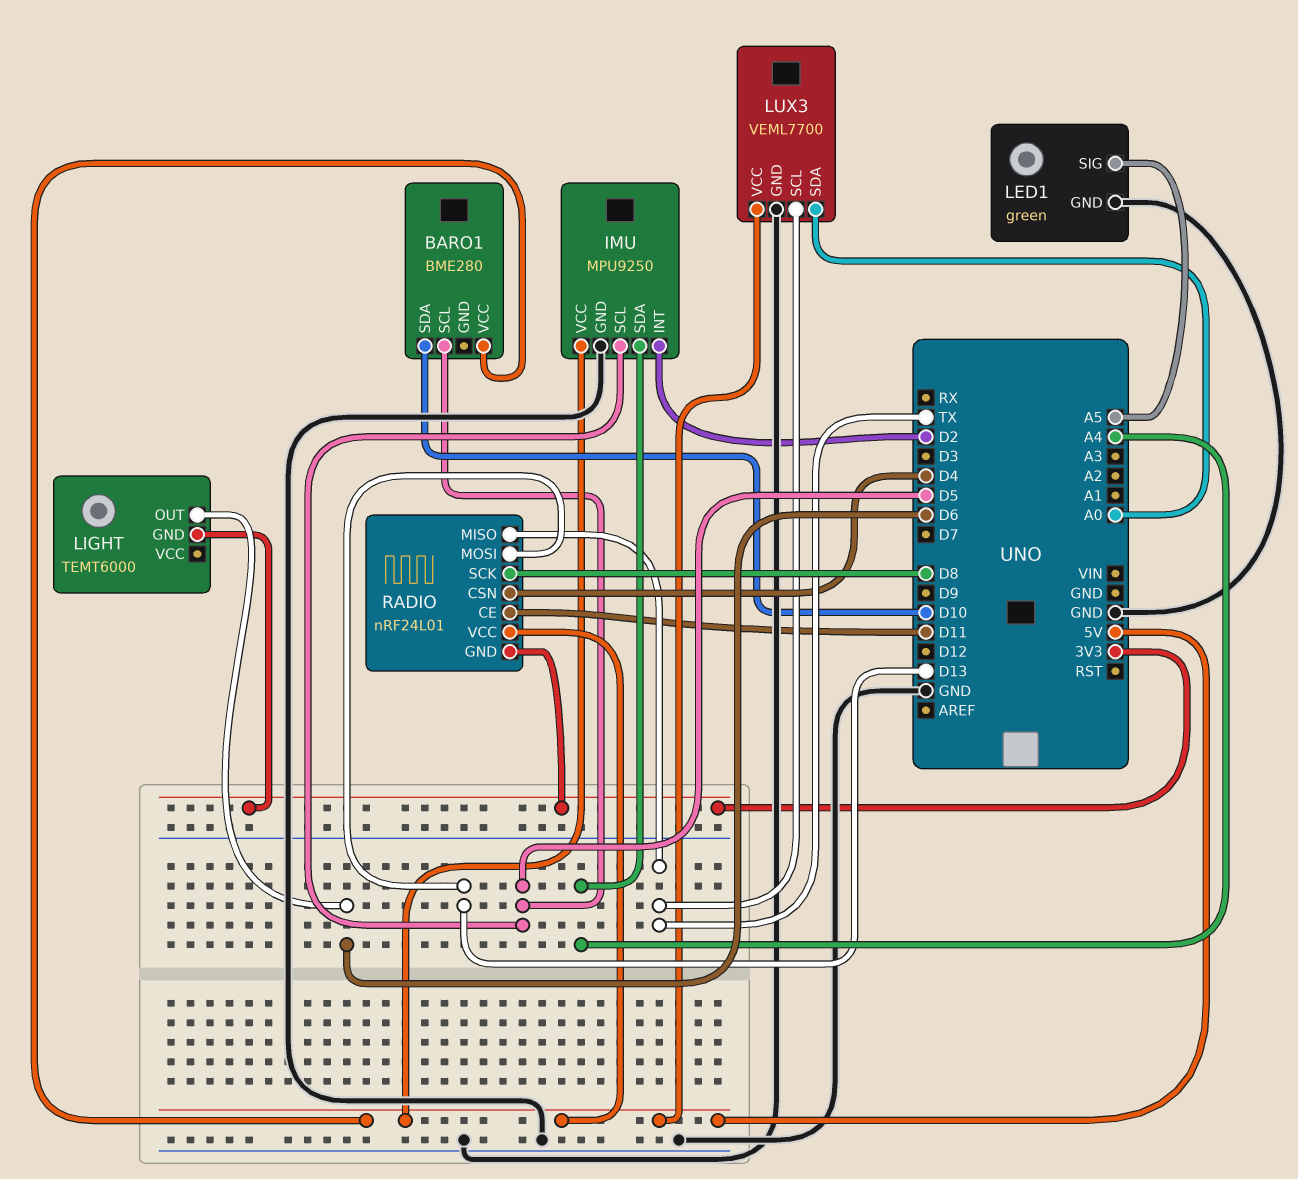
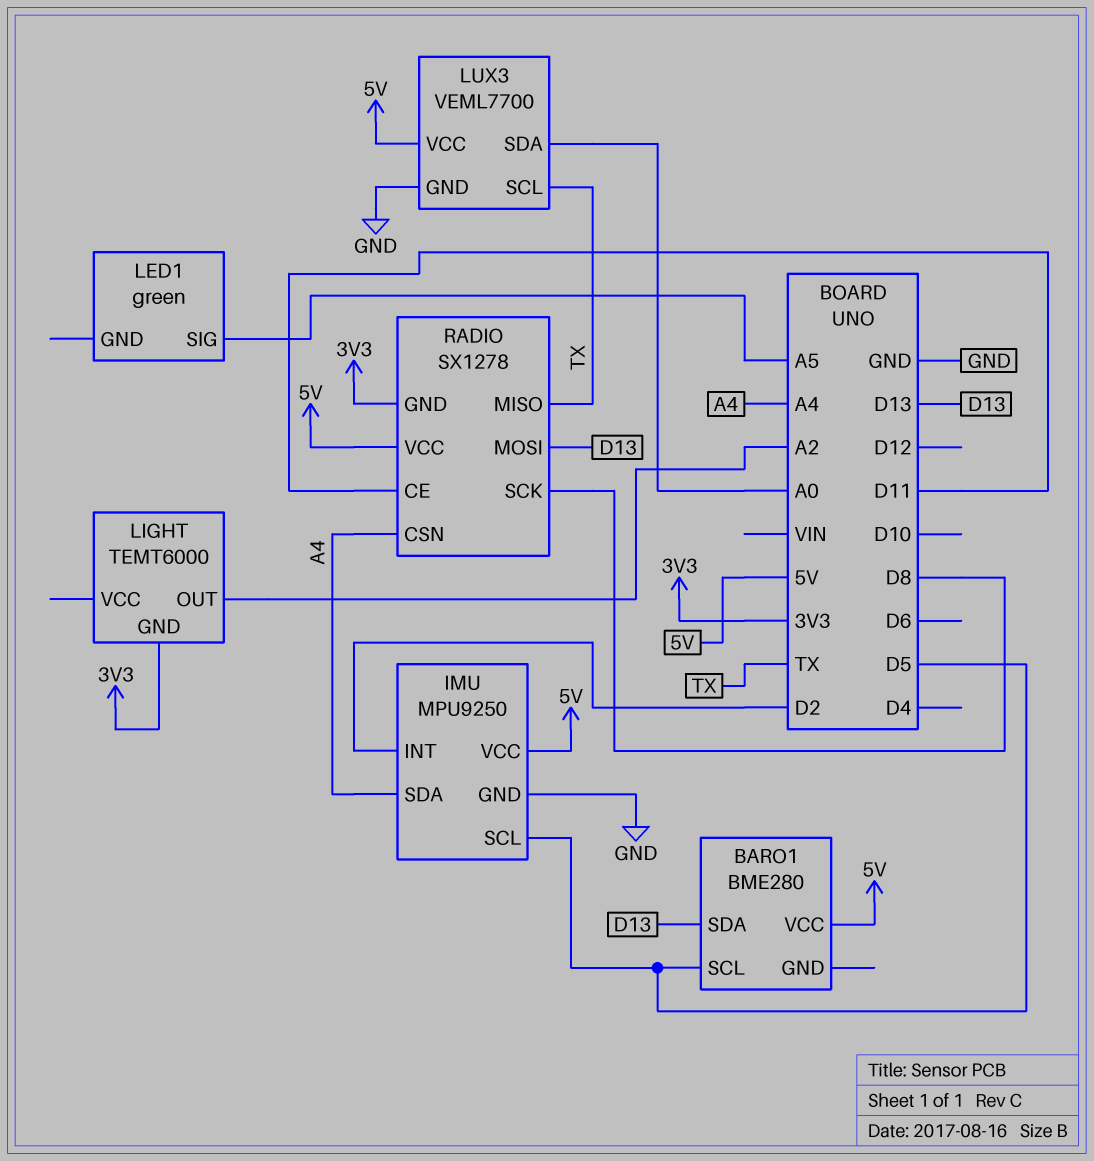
BARO1 pin SDA: D10 -> D13
LED1 pin GND: GND -> none
LIGHT pin OUT: D6 -> A2
RADIO: nRF24L01 -> SX1278
RADIO pin CSN: D4 -> A4

